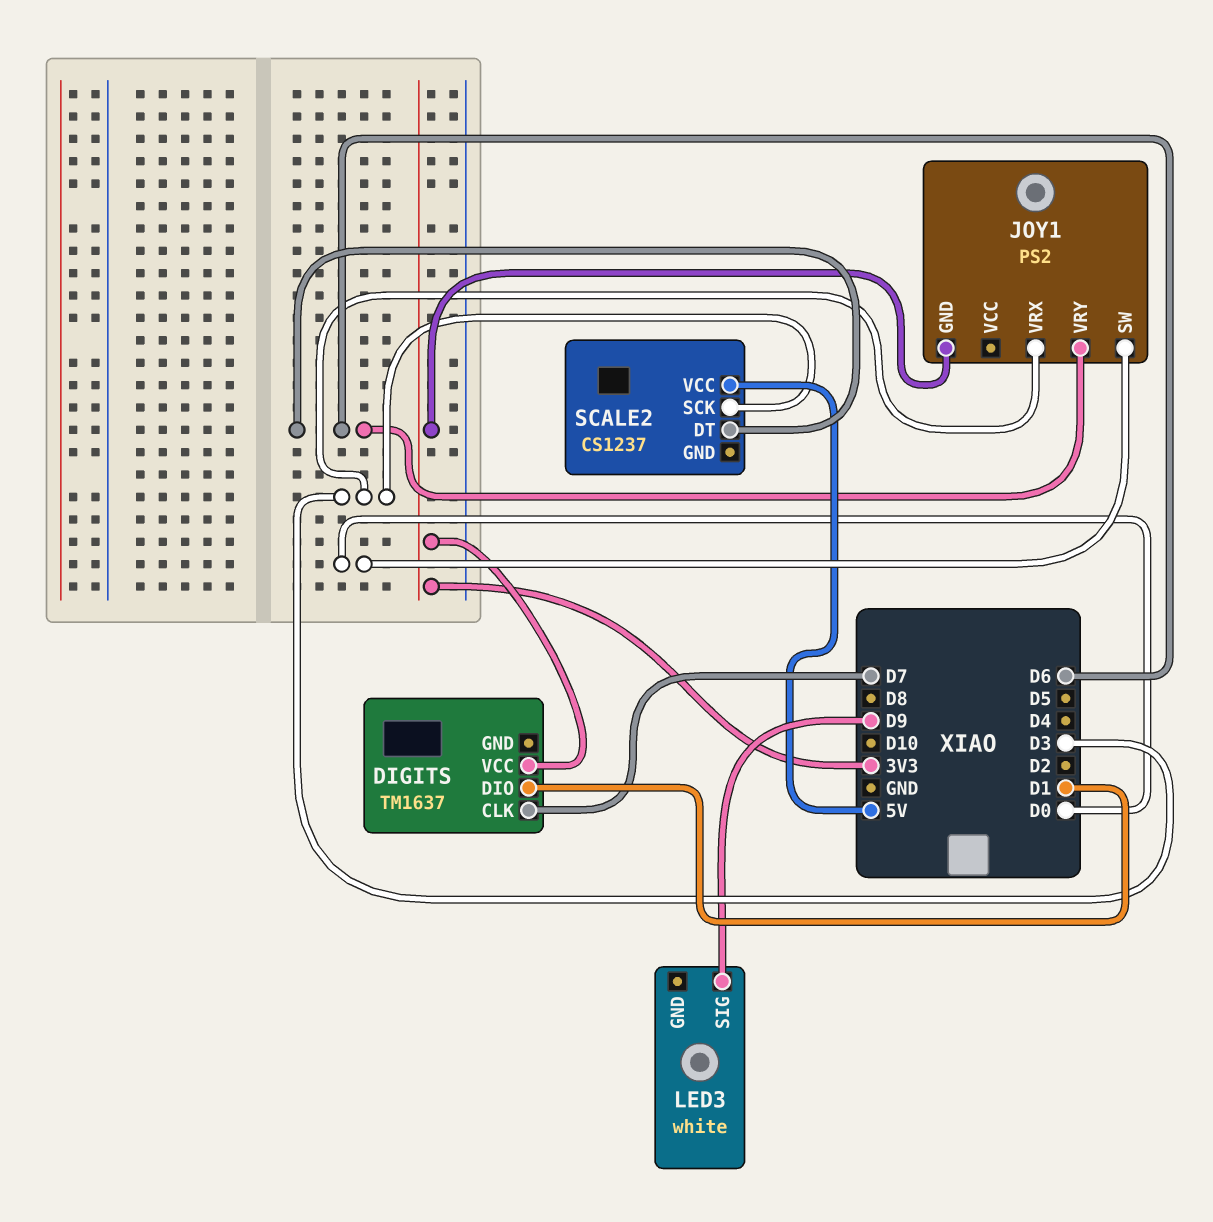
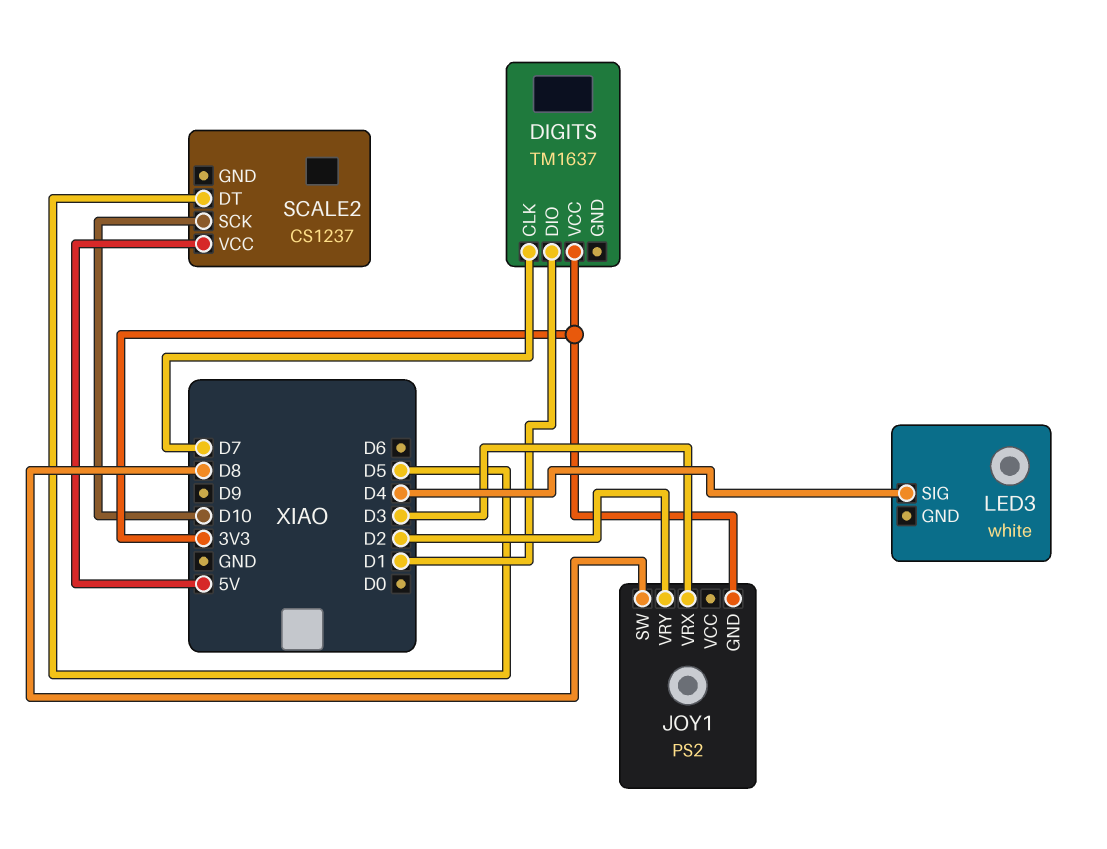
JOY1 pin SW: D0 -> D8
JOY1 pin VRY: D6 -> D2
LED3 pin SIG: D9 -> D4
SCALE2 pin DT: D6 -> D5
SCALE2 pin SCK: D3 -> D10

